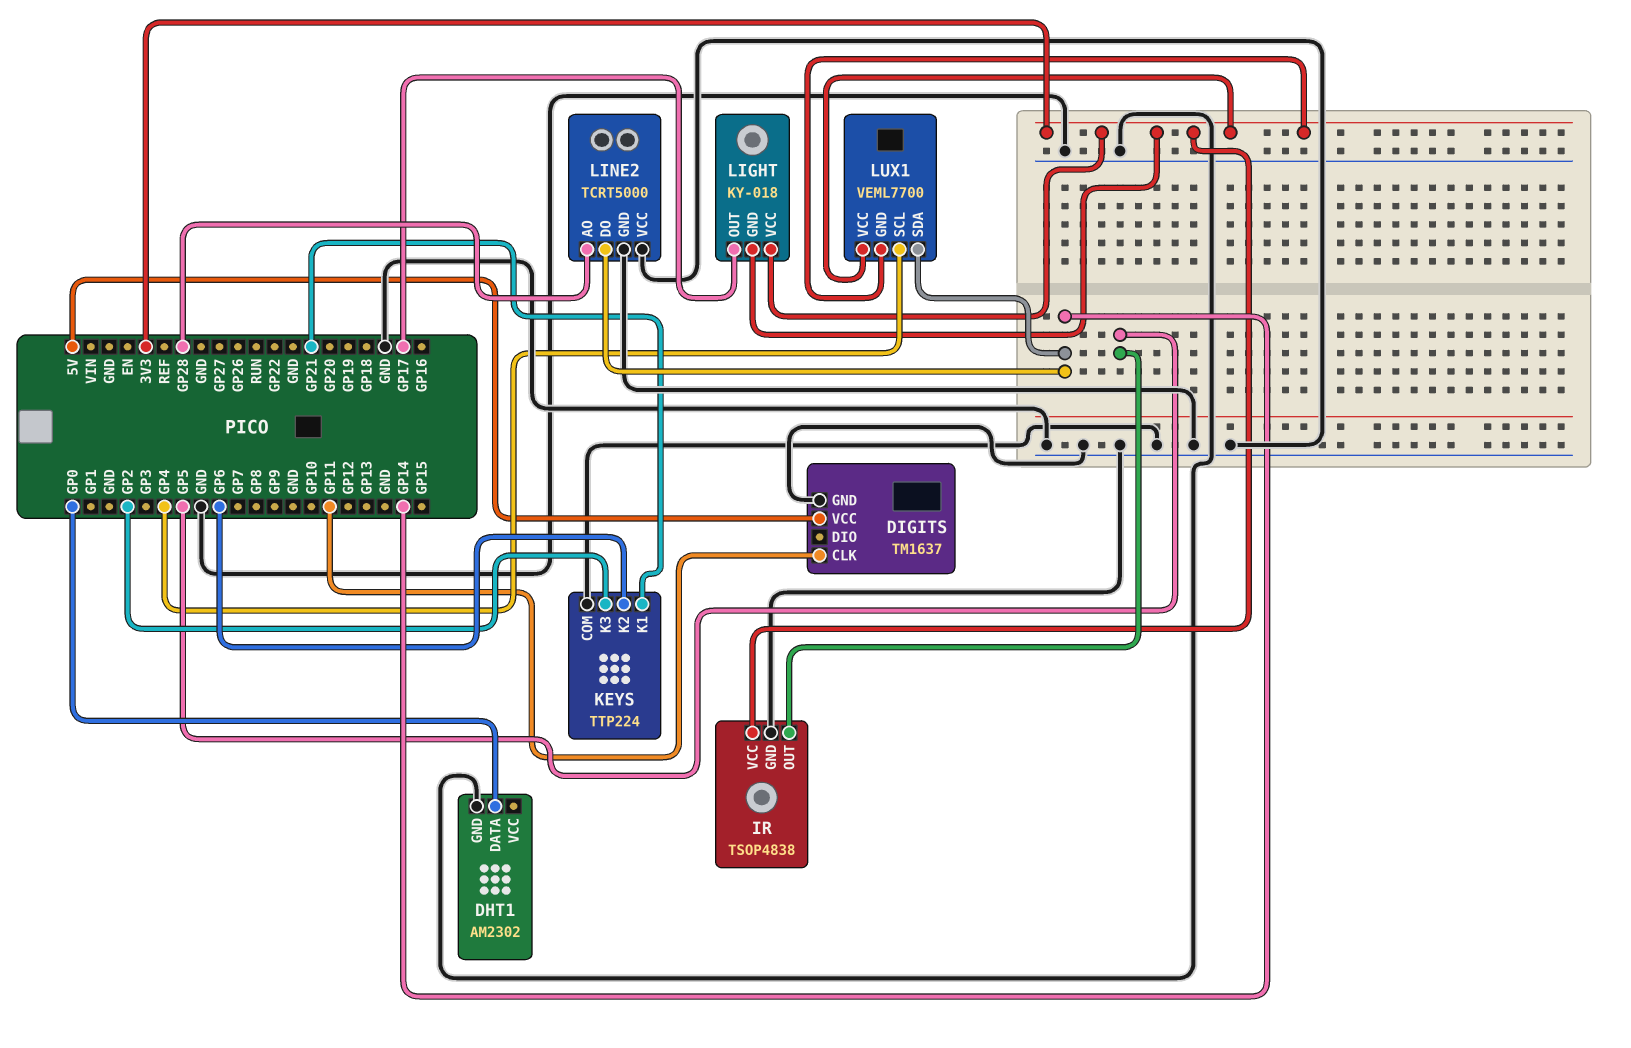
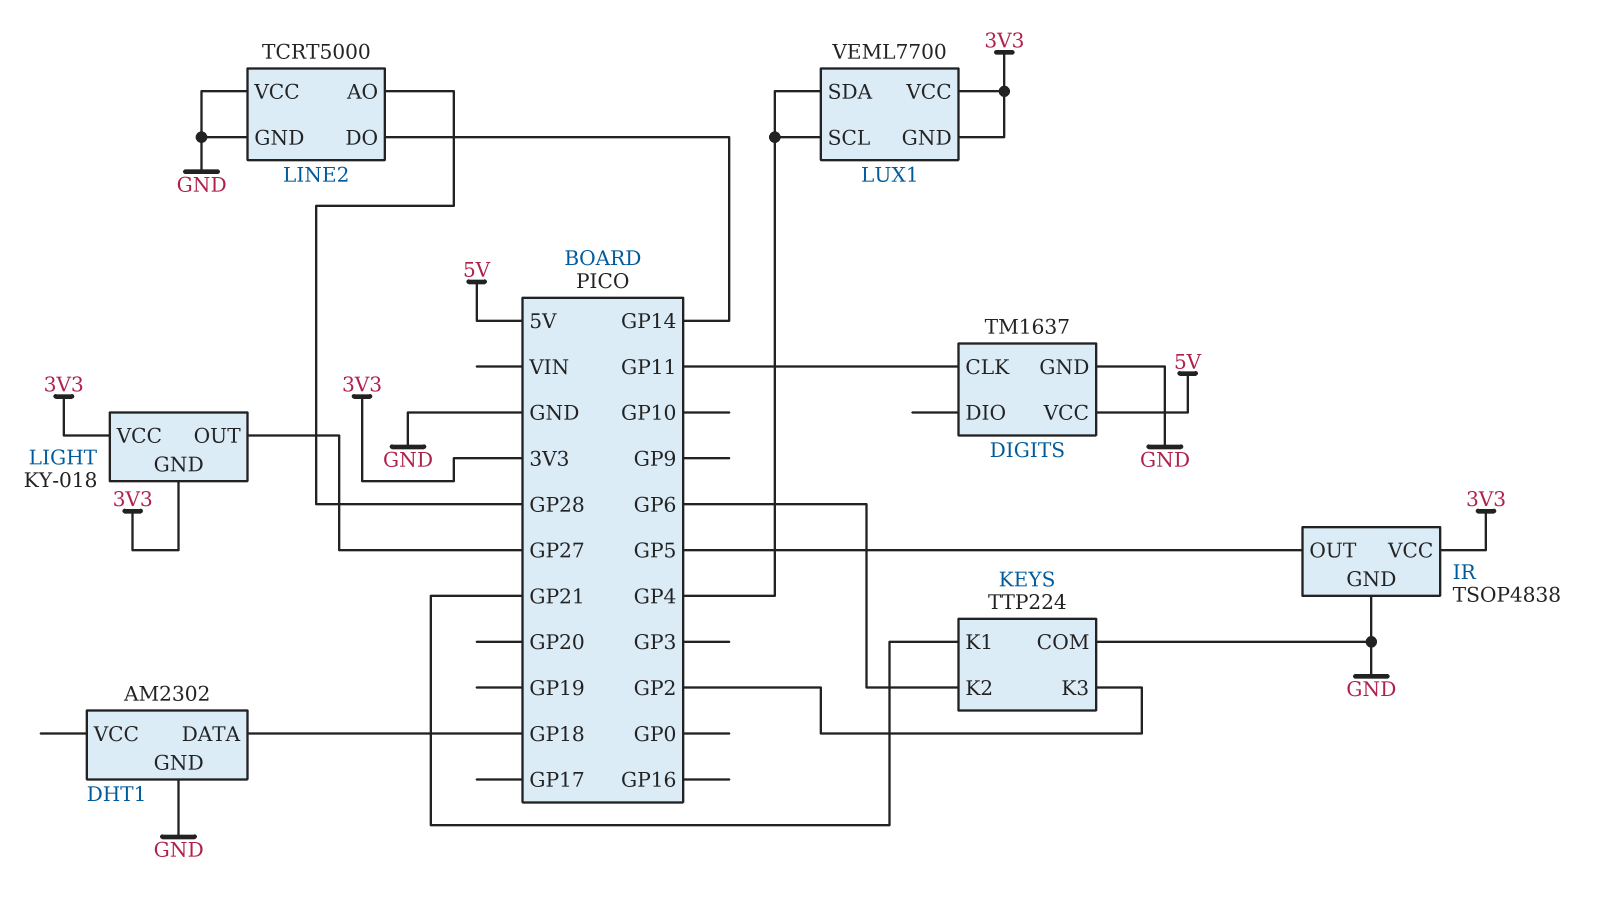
DHT1 pin DATA: GP0 -> GP18
LIGHT pin OUT: GP17 -> GP27
LUX1 pin SDA: GP14 -> GP4

